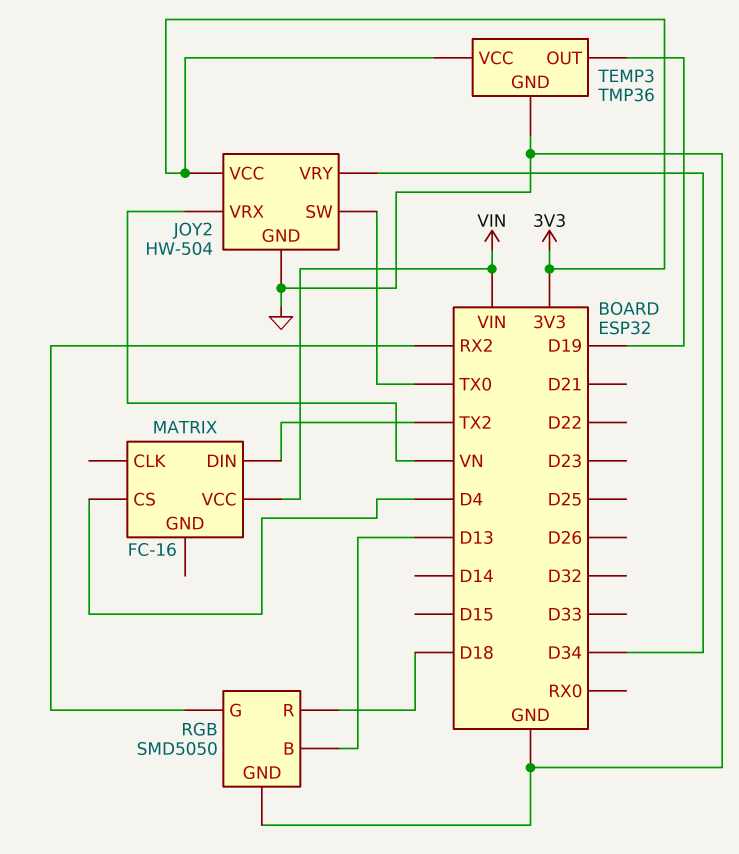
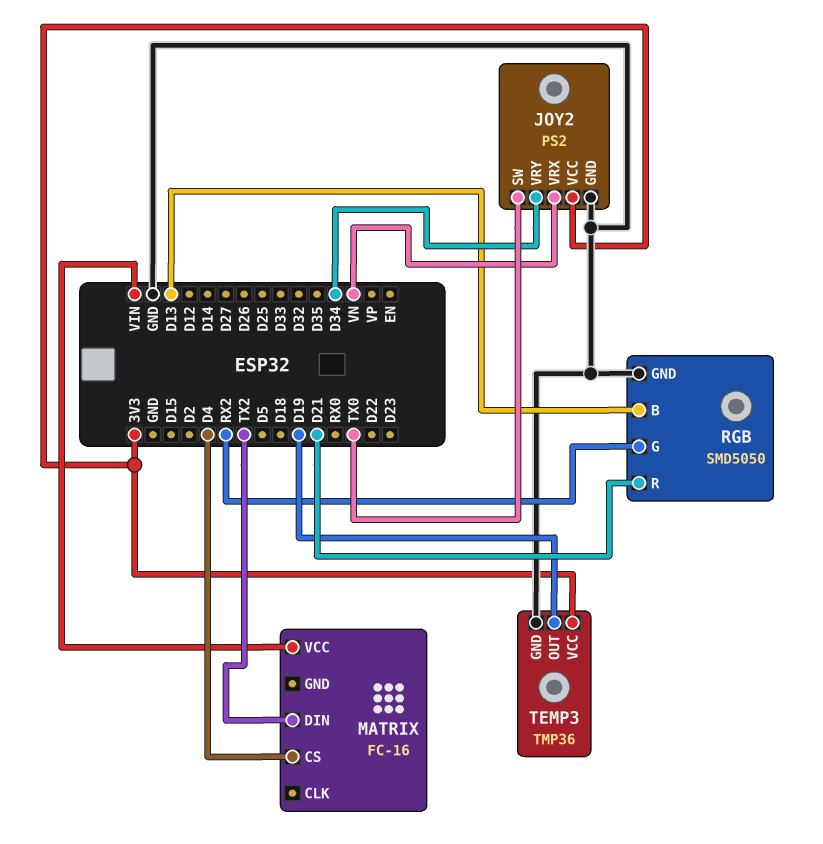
JOY2: HW-504 -> PS2
RGB pin R: D18 -> D21

